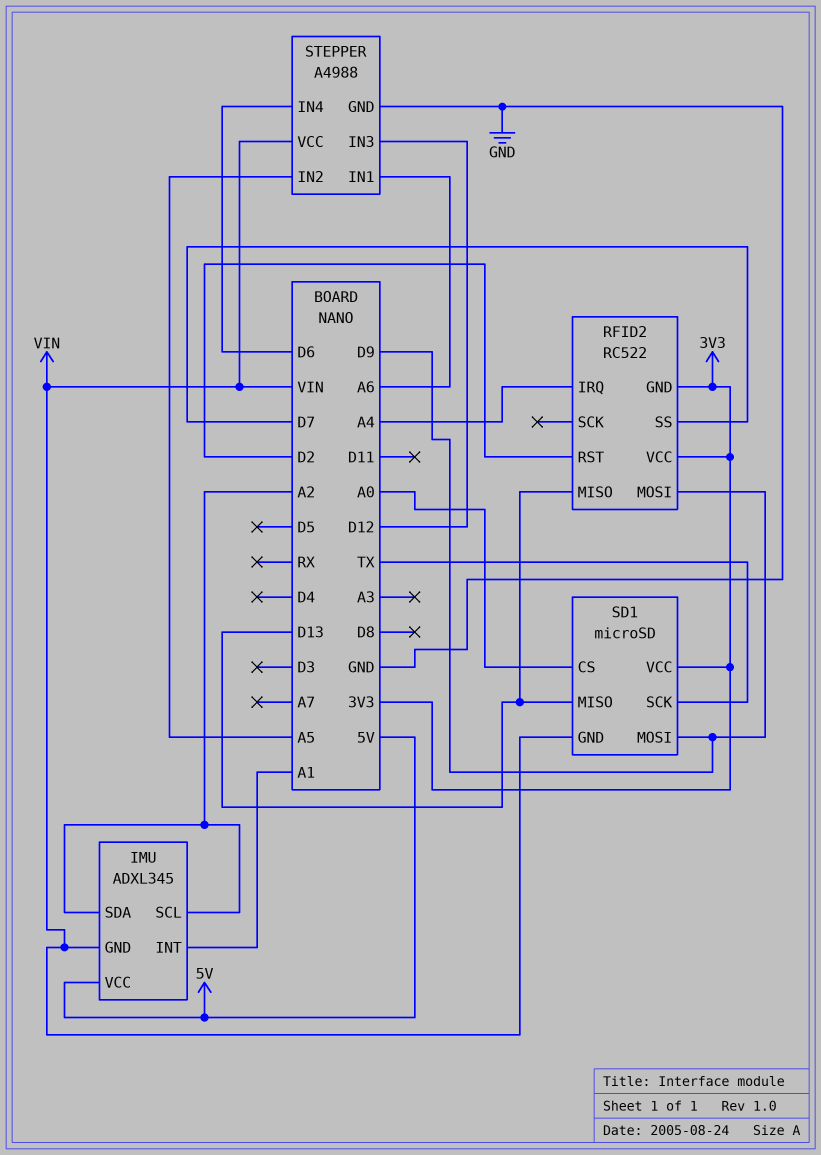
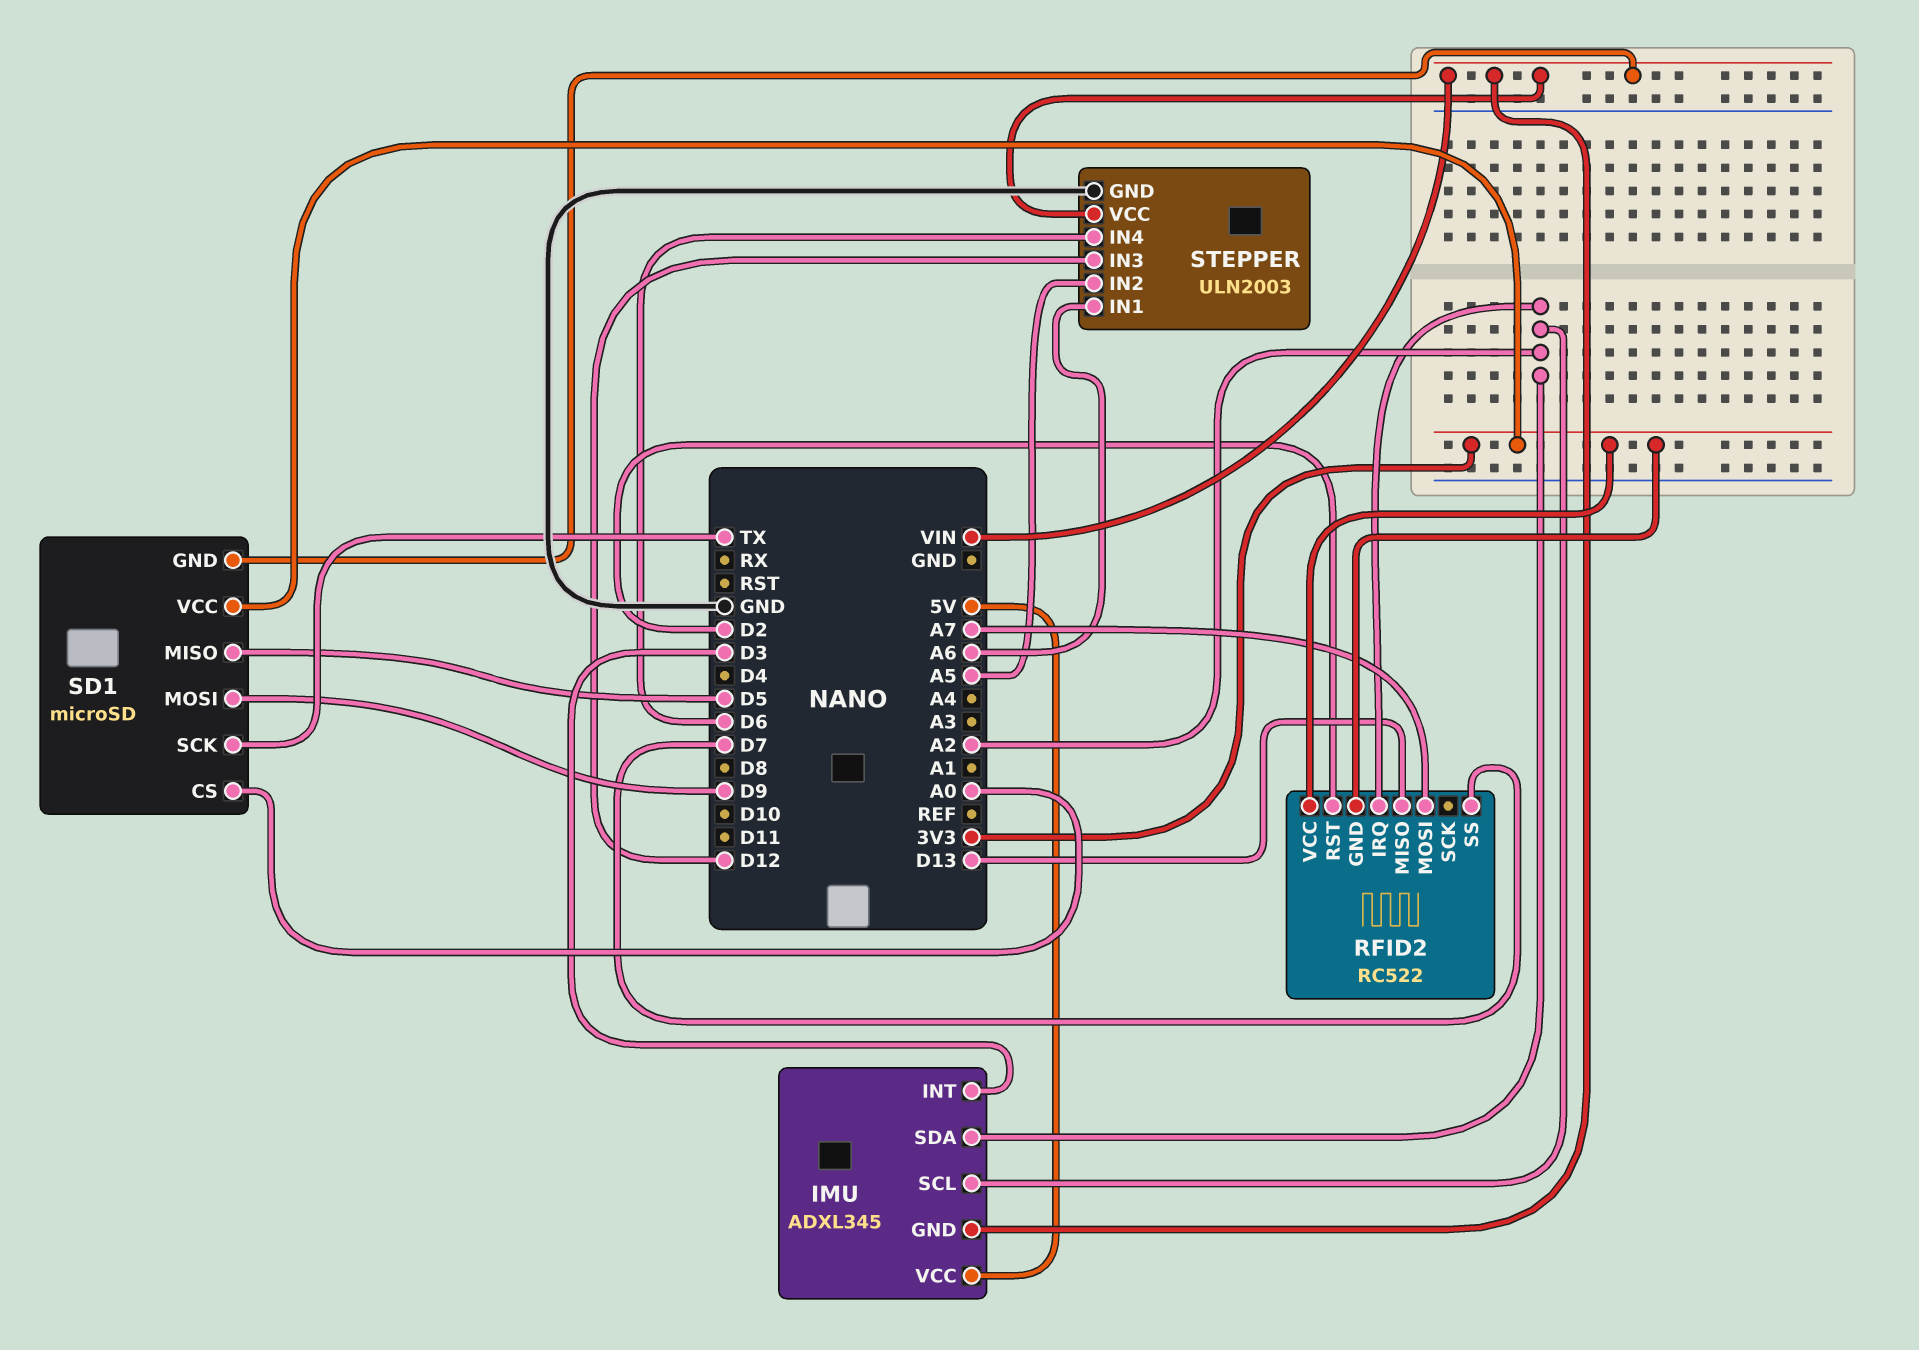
IMU pin INT: A1 -> D3
RFID2 pin IRQ: A4 -> A2
RFID2 pin MOSI: D9 -> A7
SD1 pin MISO: D13 -> D5
STEPPER: A4988 -> ULN2003

